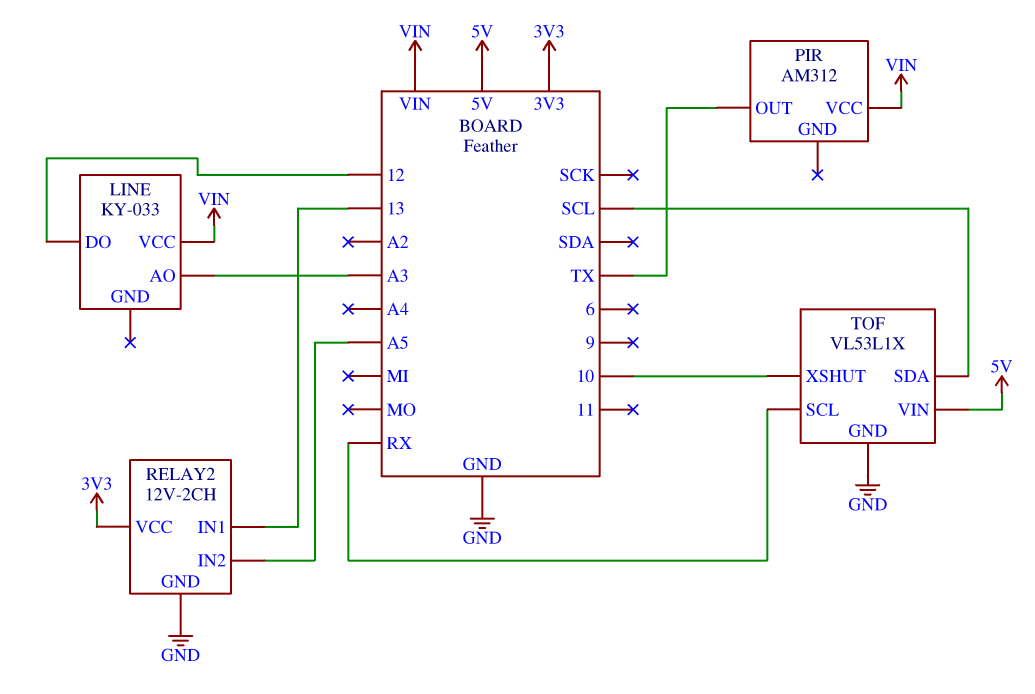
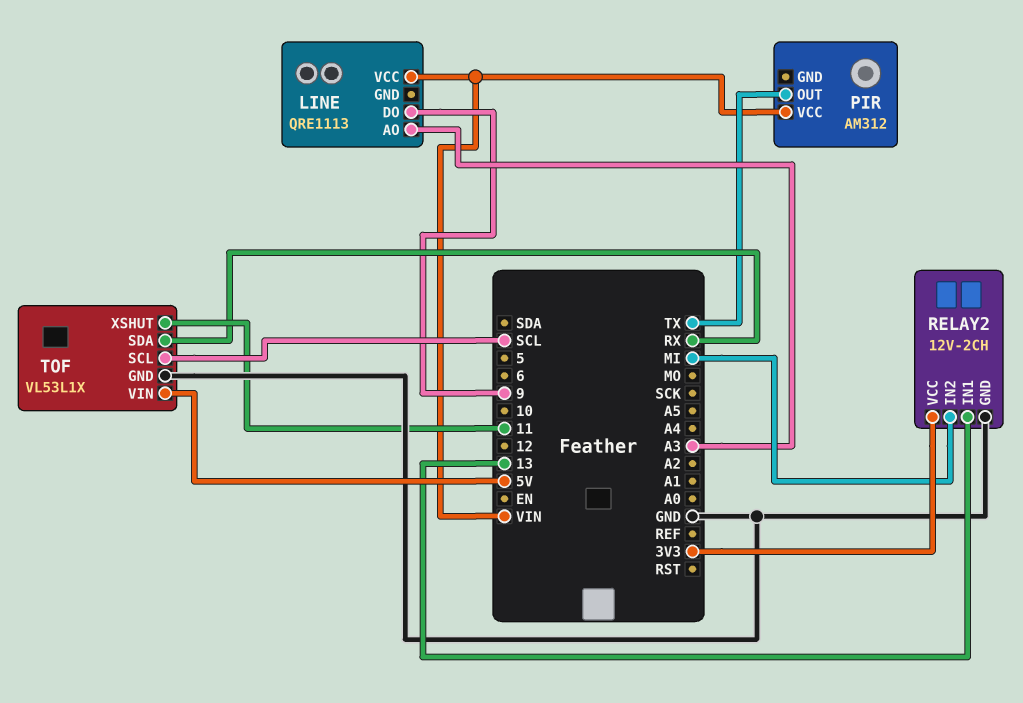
LINE: KY-033 -> QRE1113
LINE pin DO: 12 -> 9
RELAY2 pin IN2: A5 -> MI
TOF pin SCL: RX -> SCL
TOF pin SDA: SCL -> RX
TOF pin XSHUT: 10 -> 11

